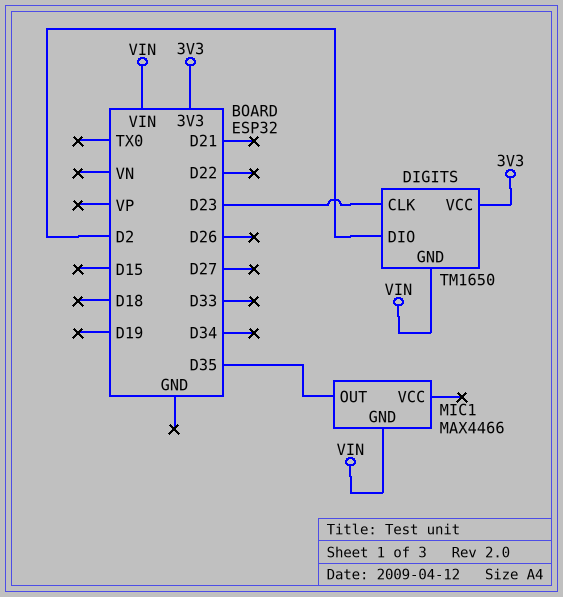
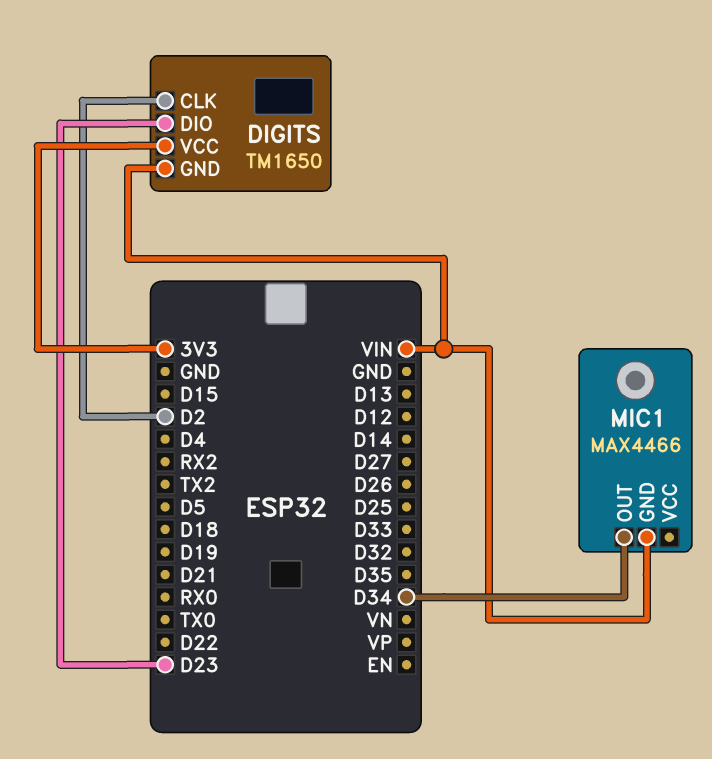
DIGITS pin CLK: D23 -> D2
DIGITS pin DIO: D2 -> D23
MIC1 pin OUT: D35 -> D34

